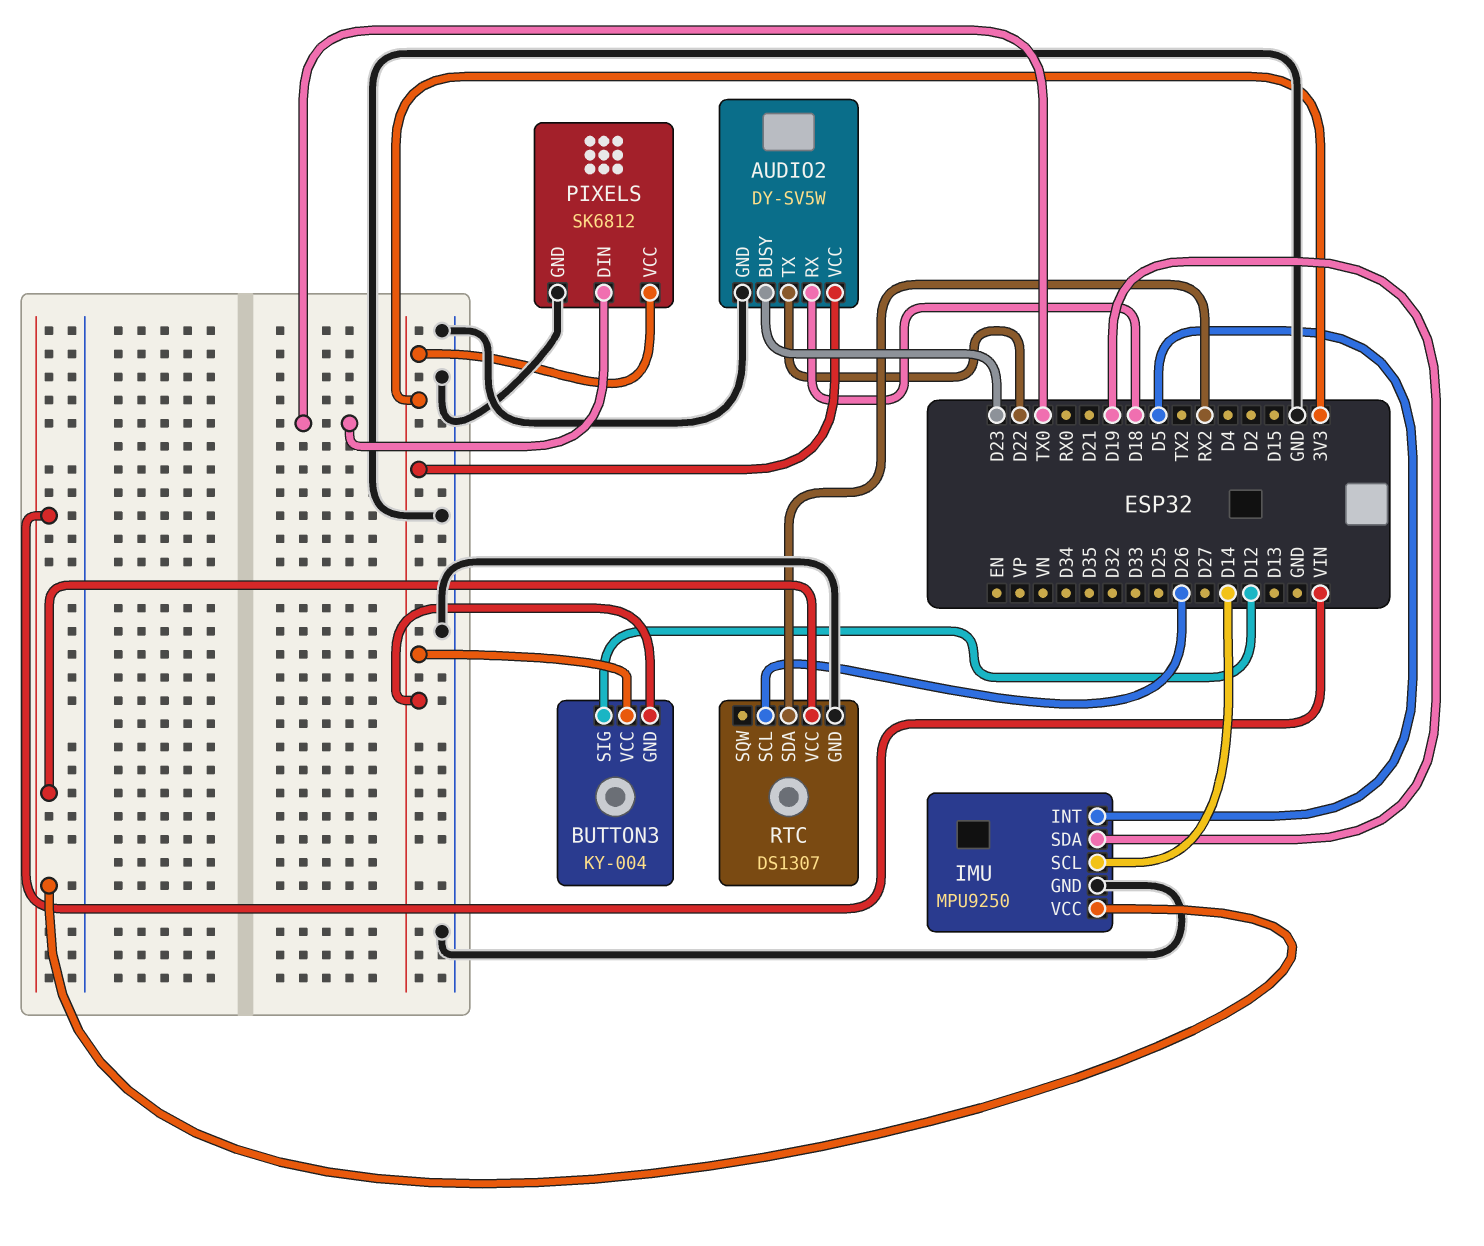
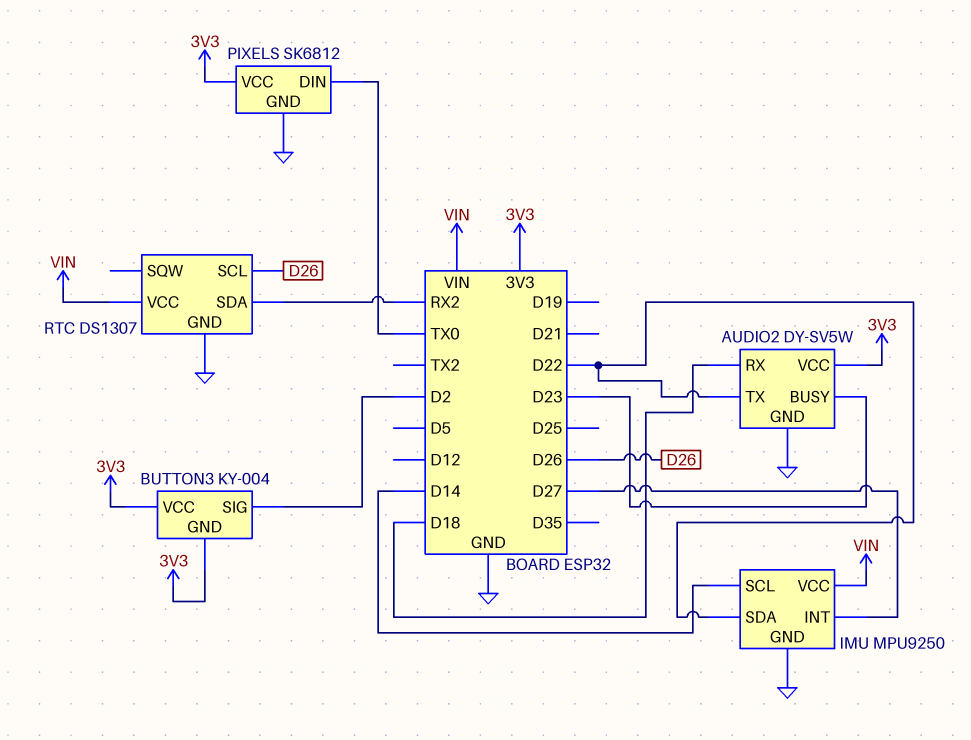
BUTTON3 pin SIG: D12 -> D2
IMU pin INT: D5 -> D27
IMU pin SDA: D19 -> D22

